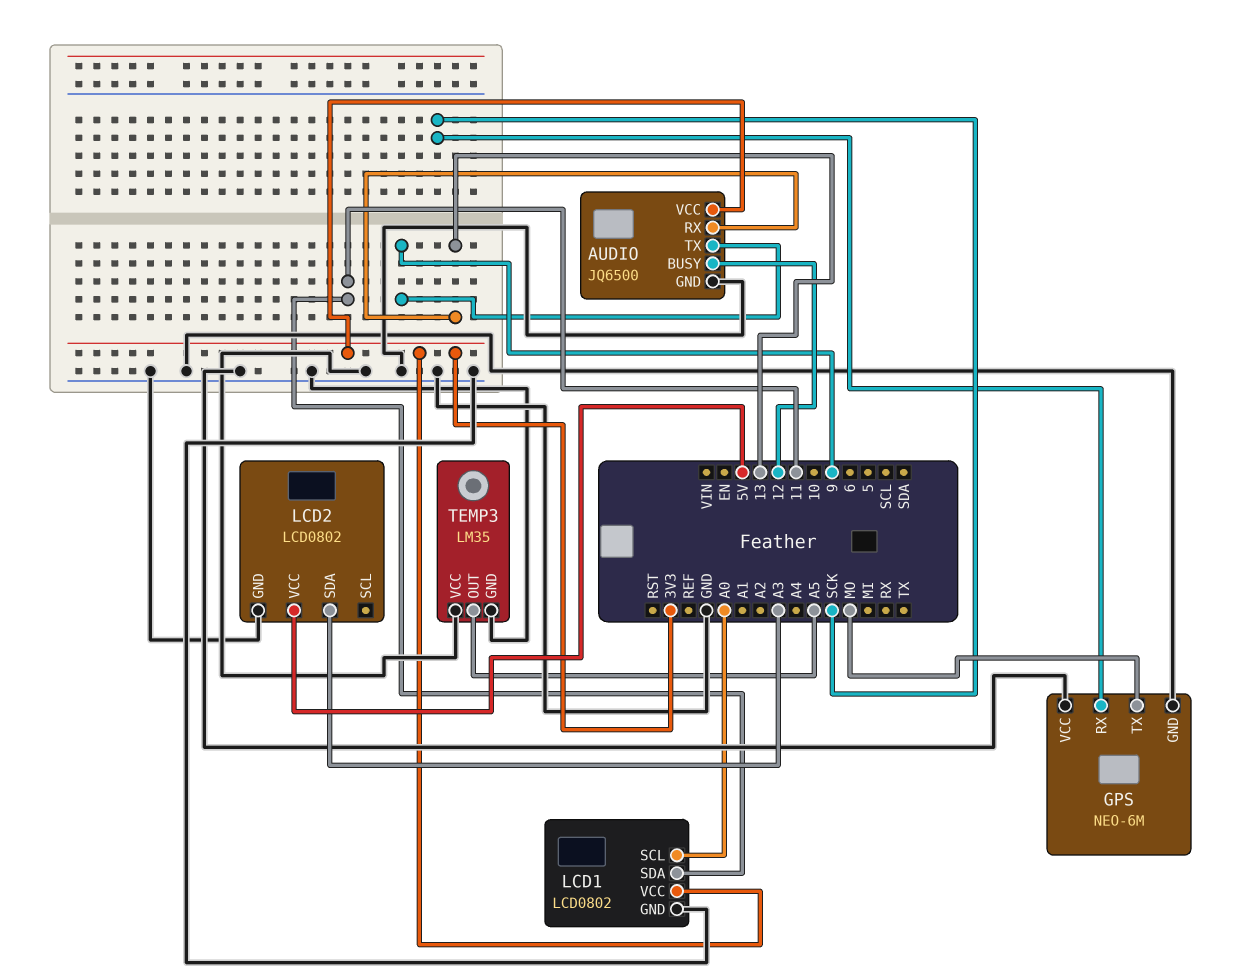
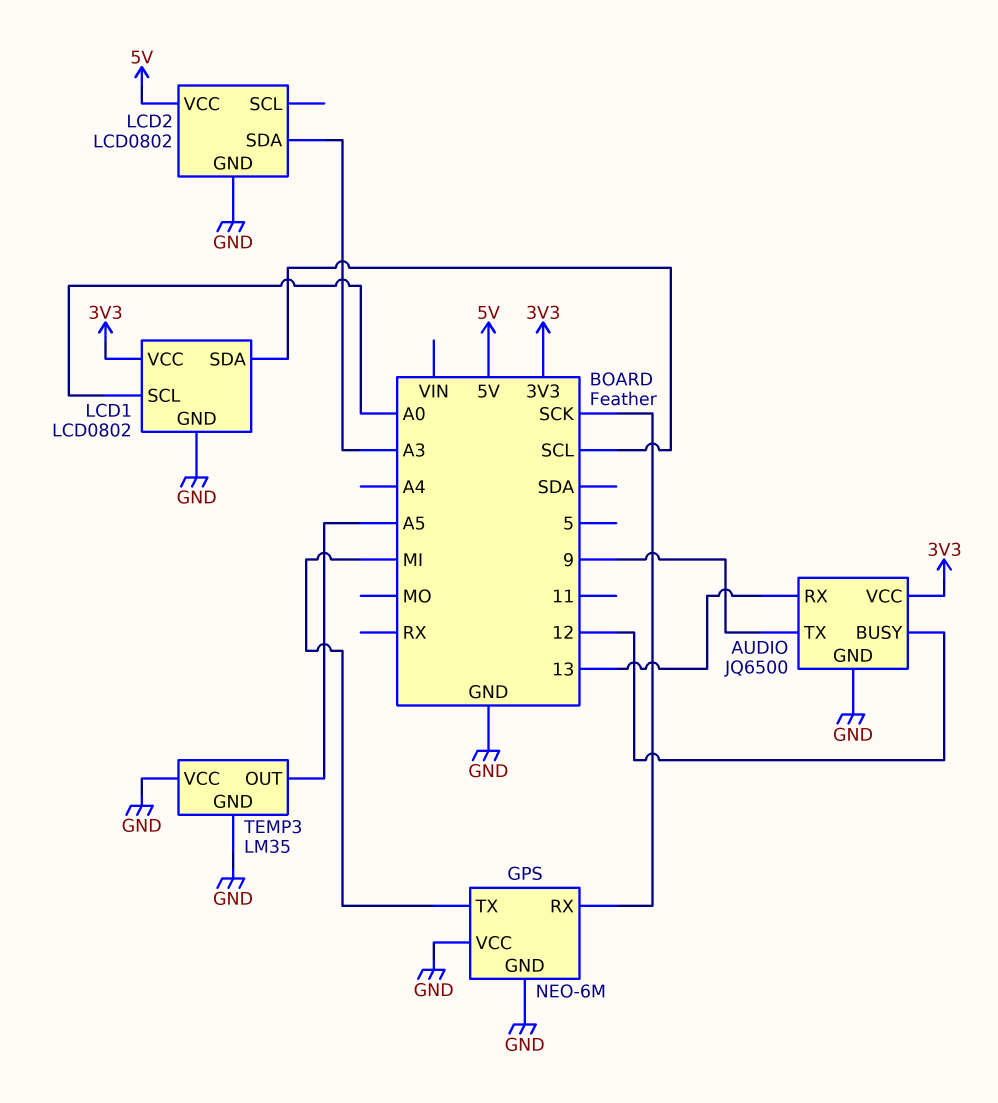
GPS pin TX: MO -> MI
LCD1 pin SDA: 11 -> SCL

